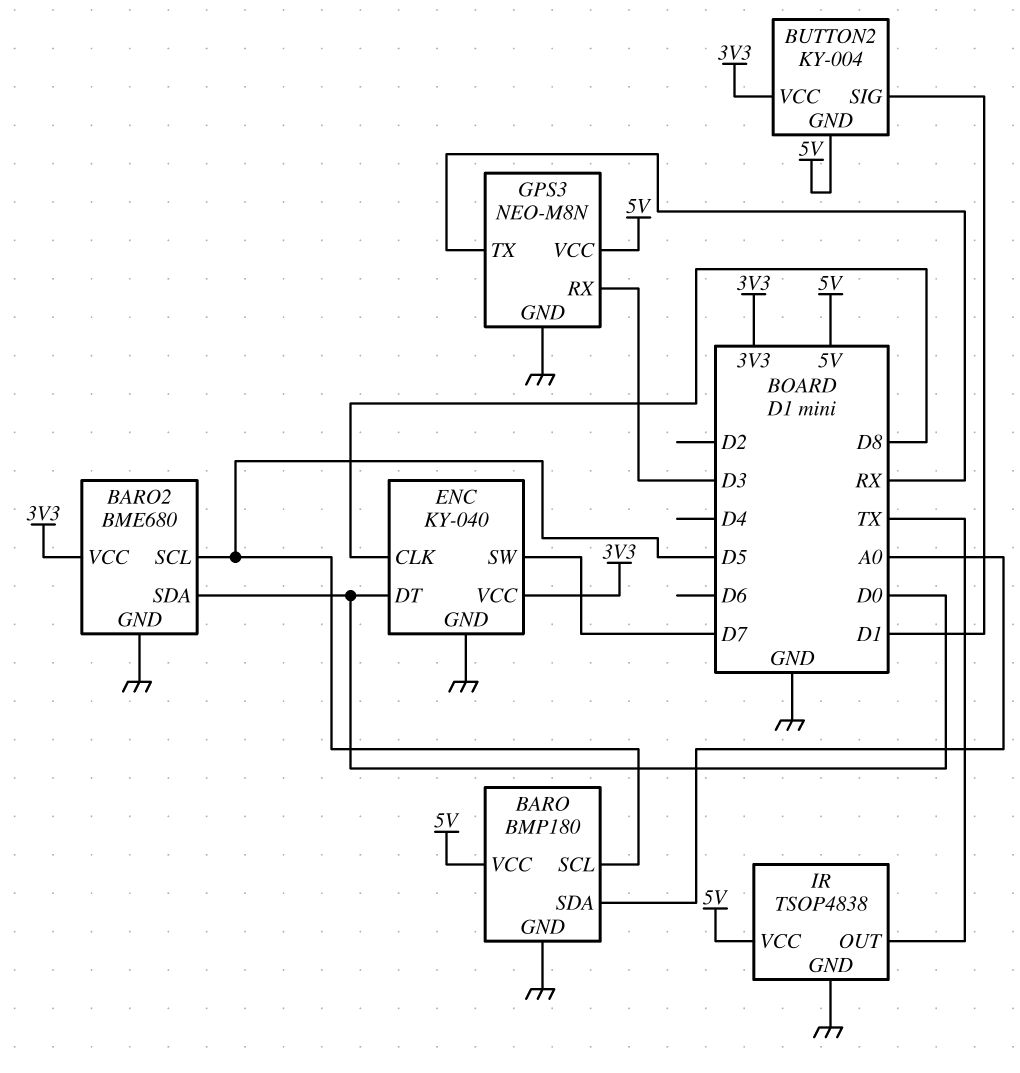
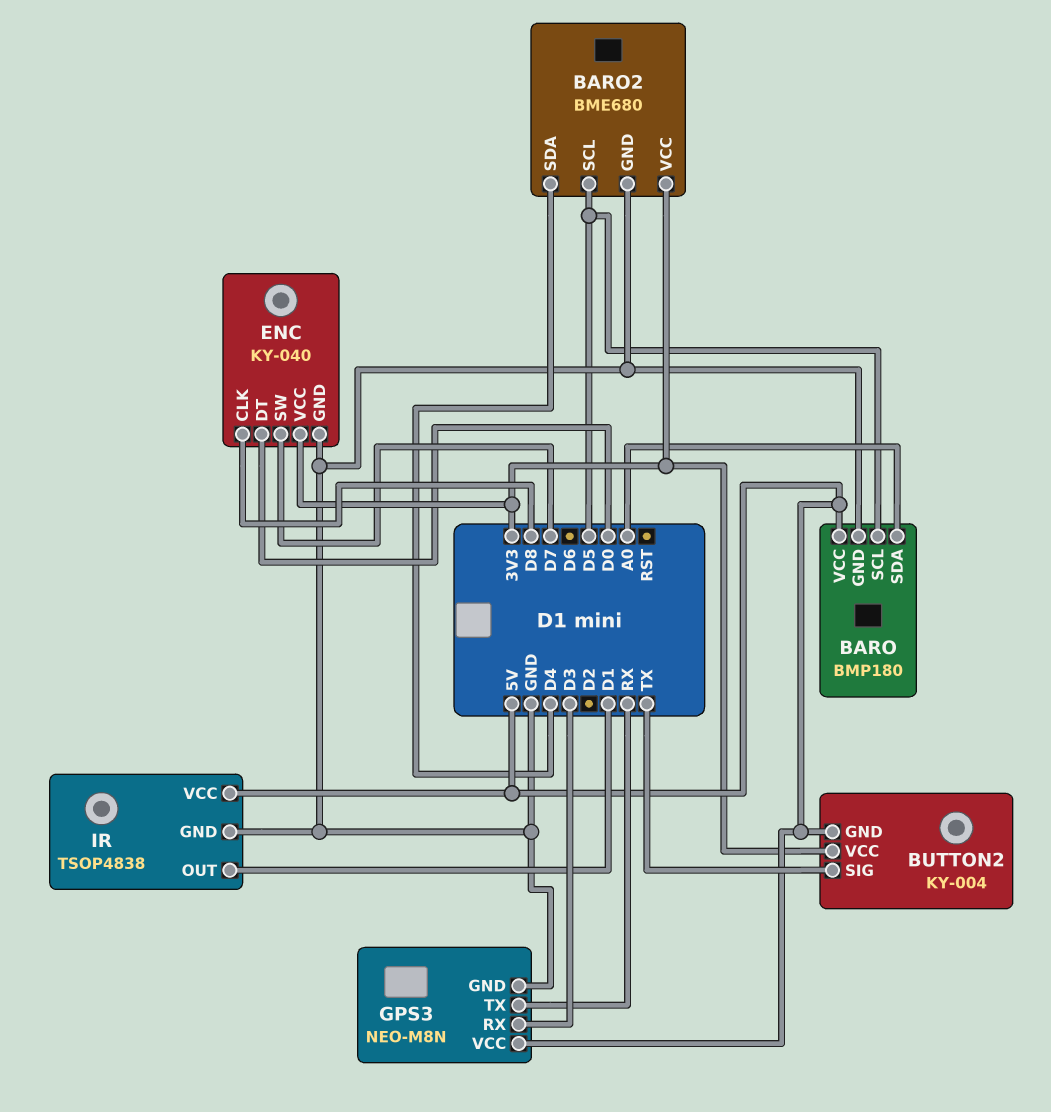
BARO2 pin SDA: D0 -> D4
BUTTON2 pin SIG: D1 -> TX
IR pin OUT: TX -> D1

